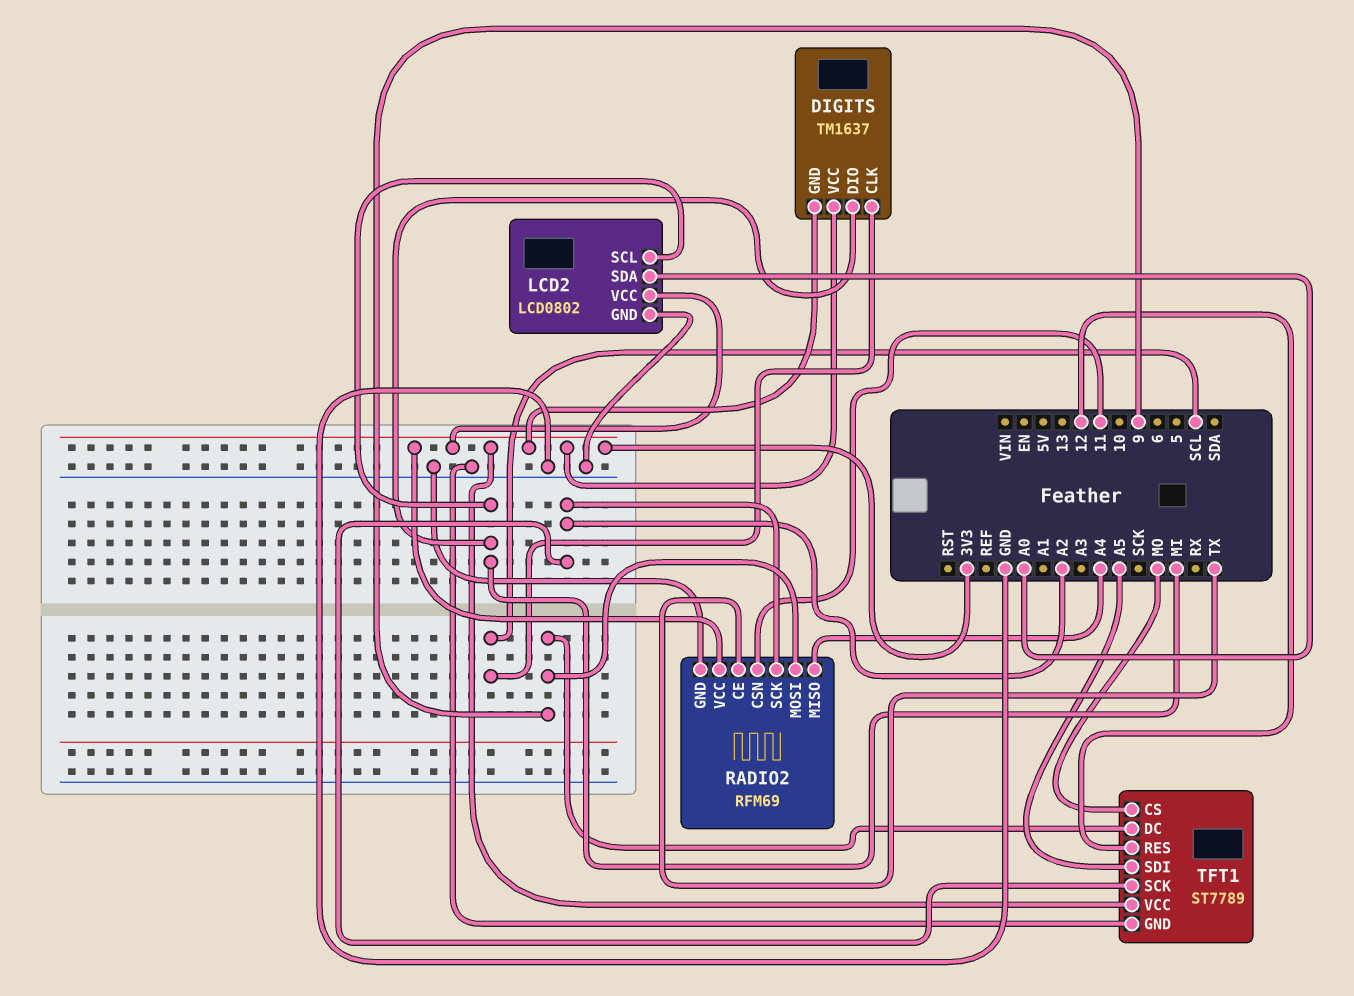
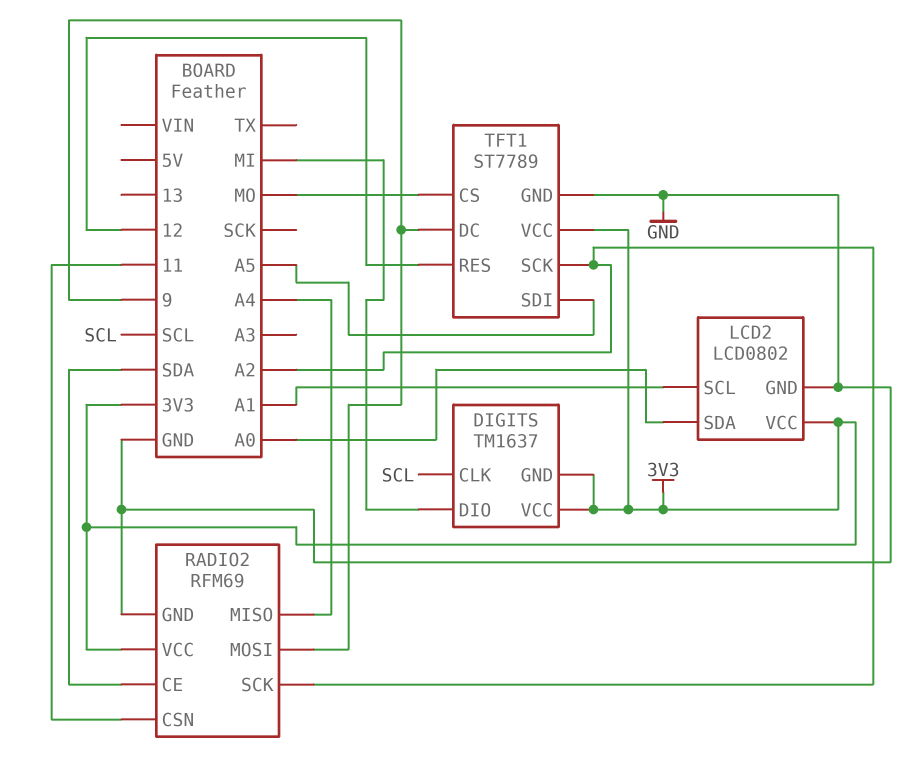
LCD2 pin SCL: MI -> A1
RADIO2 pin CE: TX -> SDA

